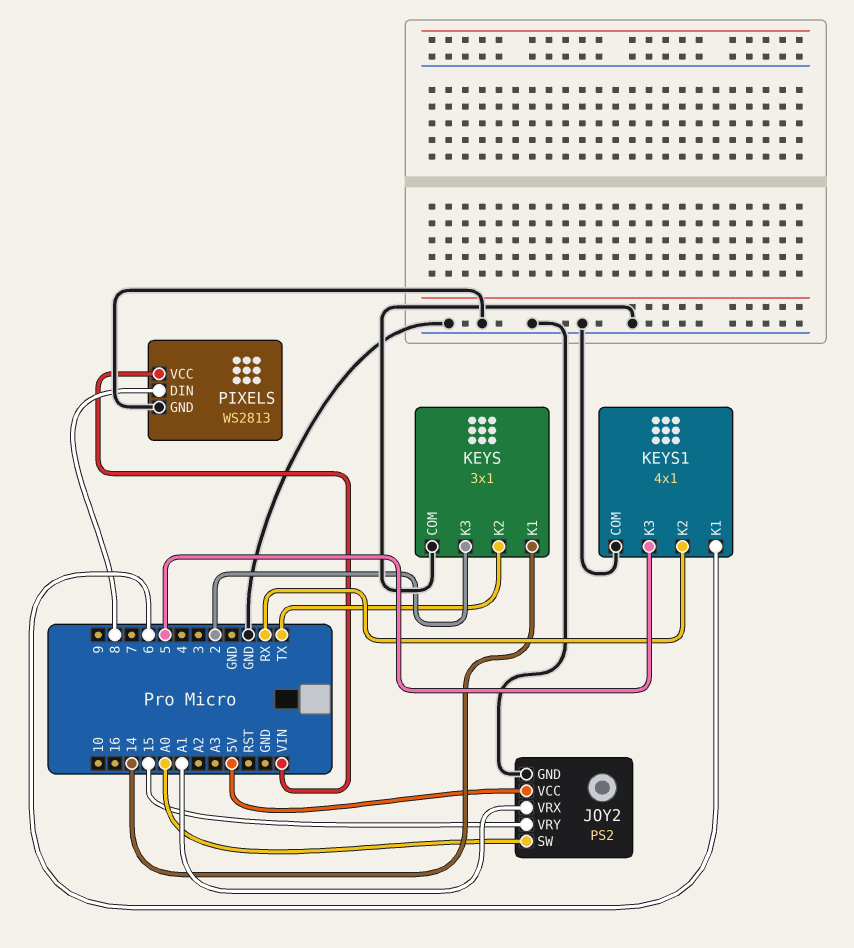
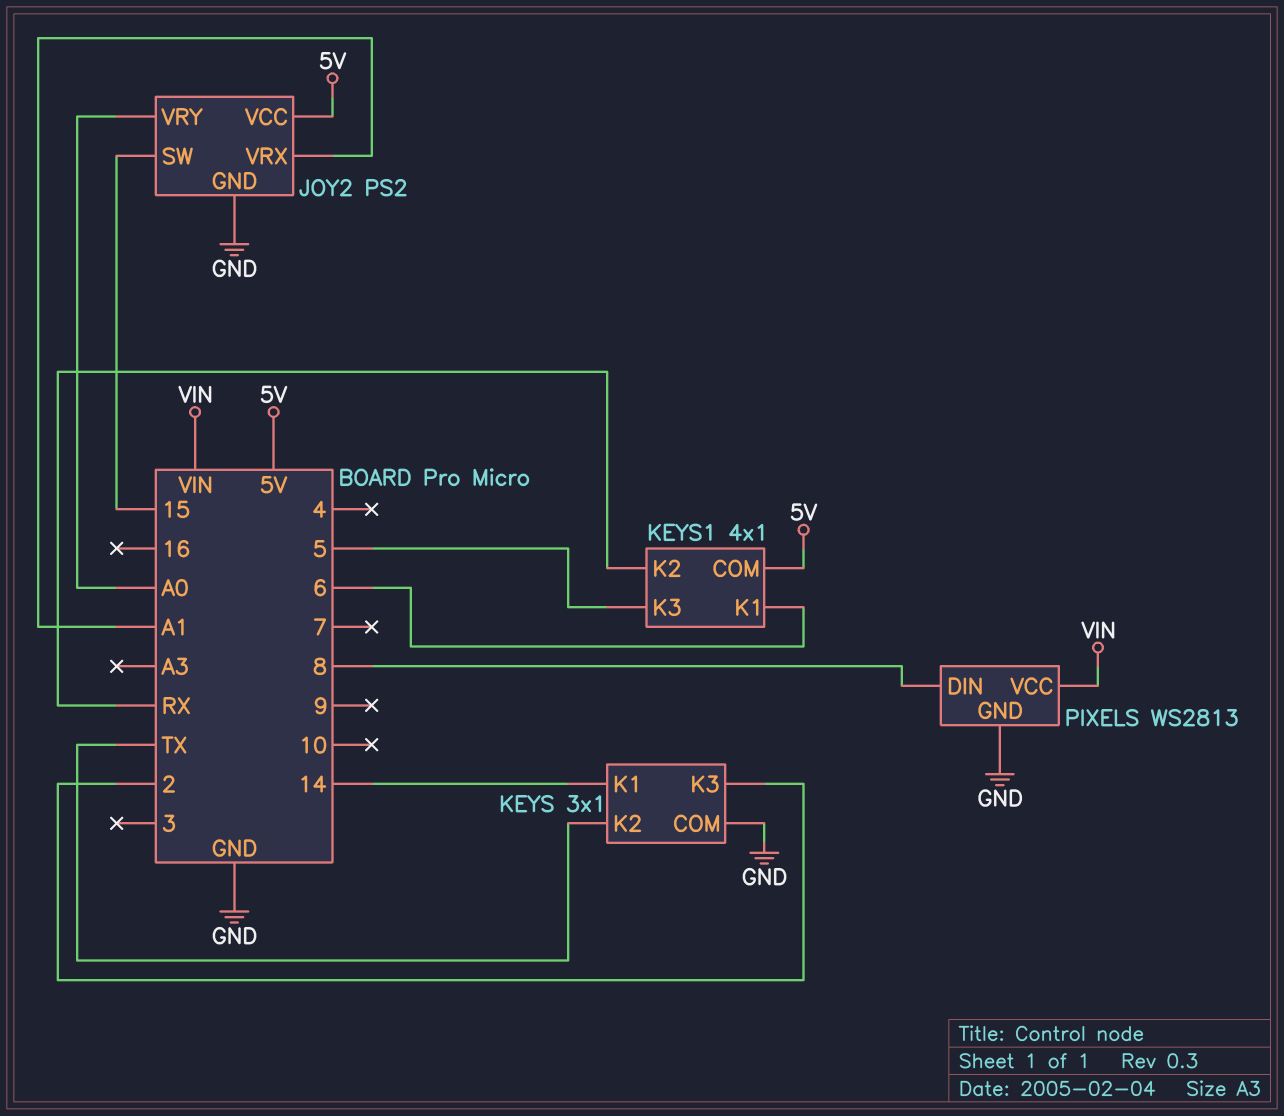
JOY2 pin SW: A0 -> 15
JOY2 pin VRY: 15 -> A0
KEYS1 pin COM: GND -> 5V

